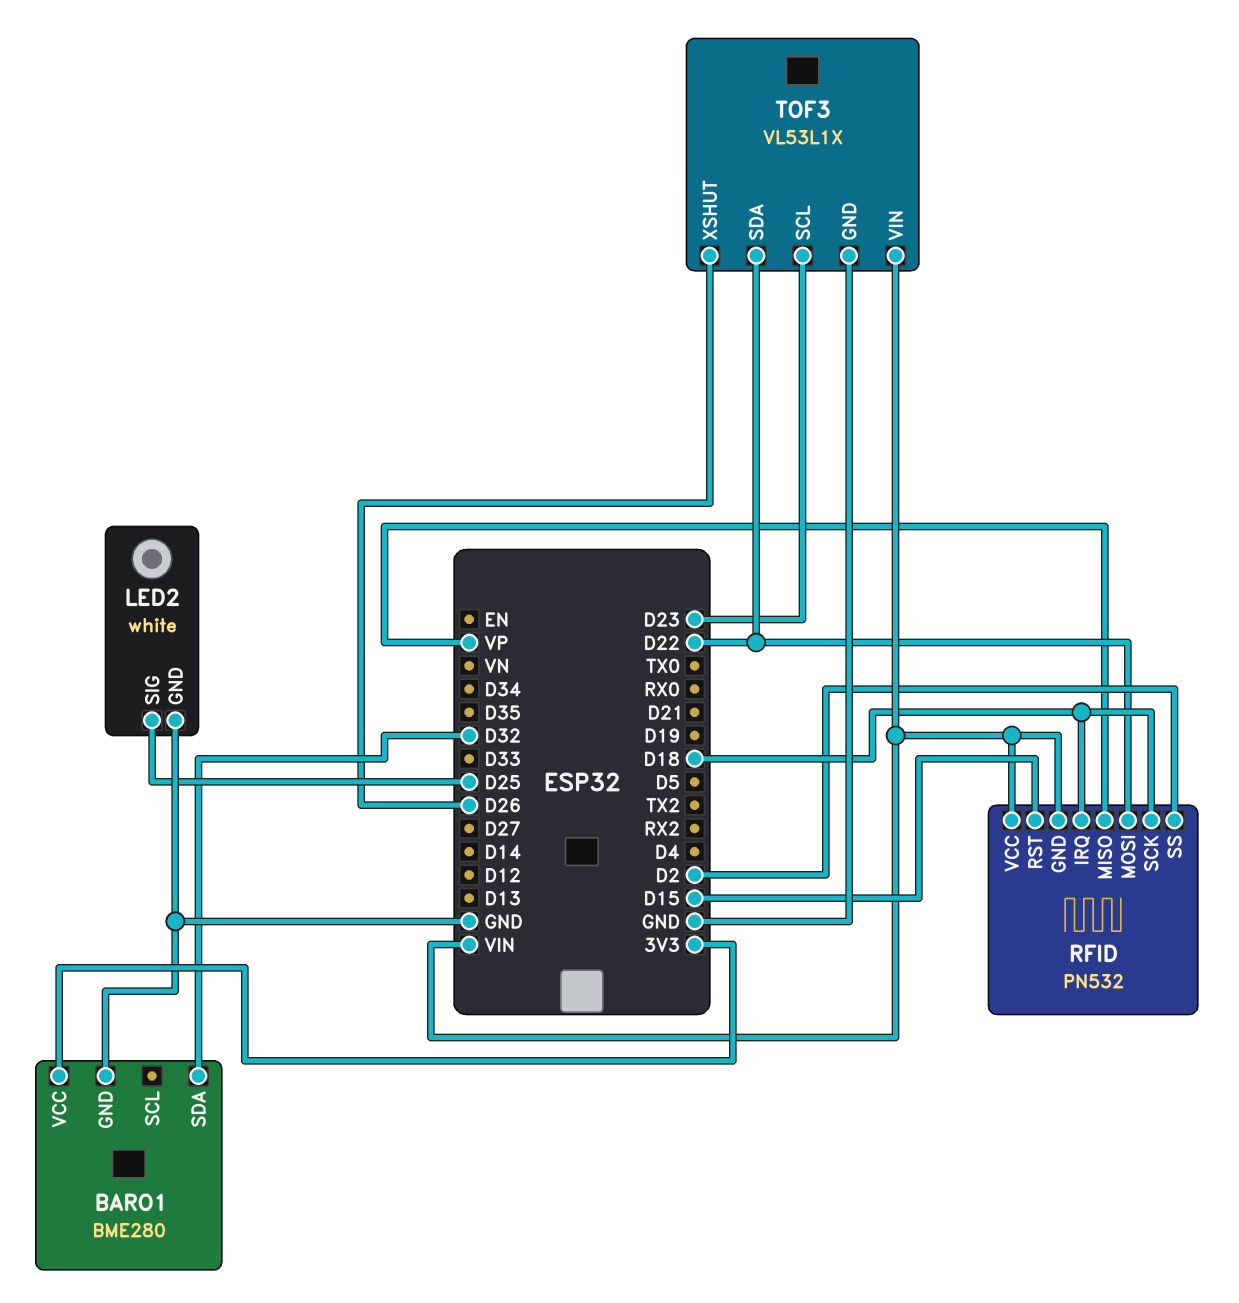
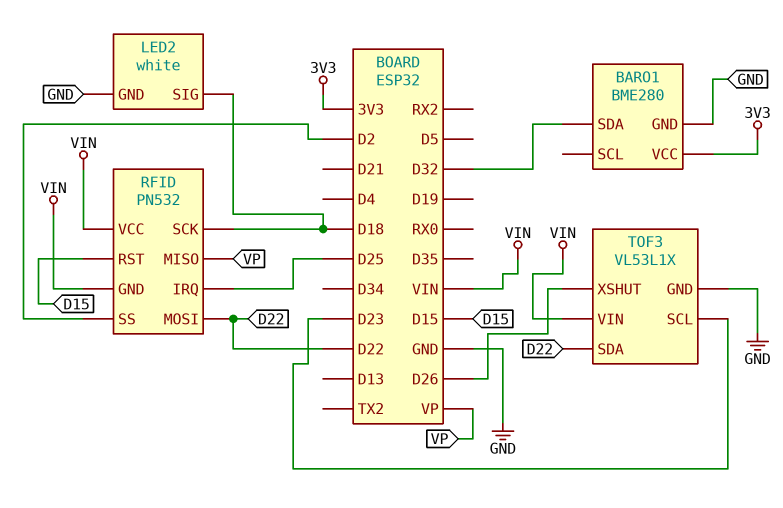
LED2 pin SIG: D25 -> D18
RFID pin IRQ: D18 -> D25

